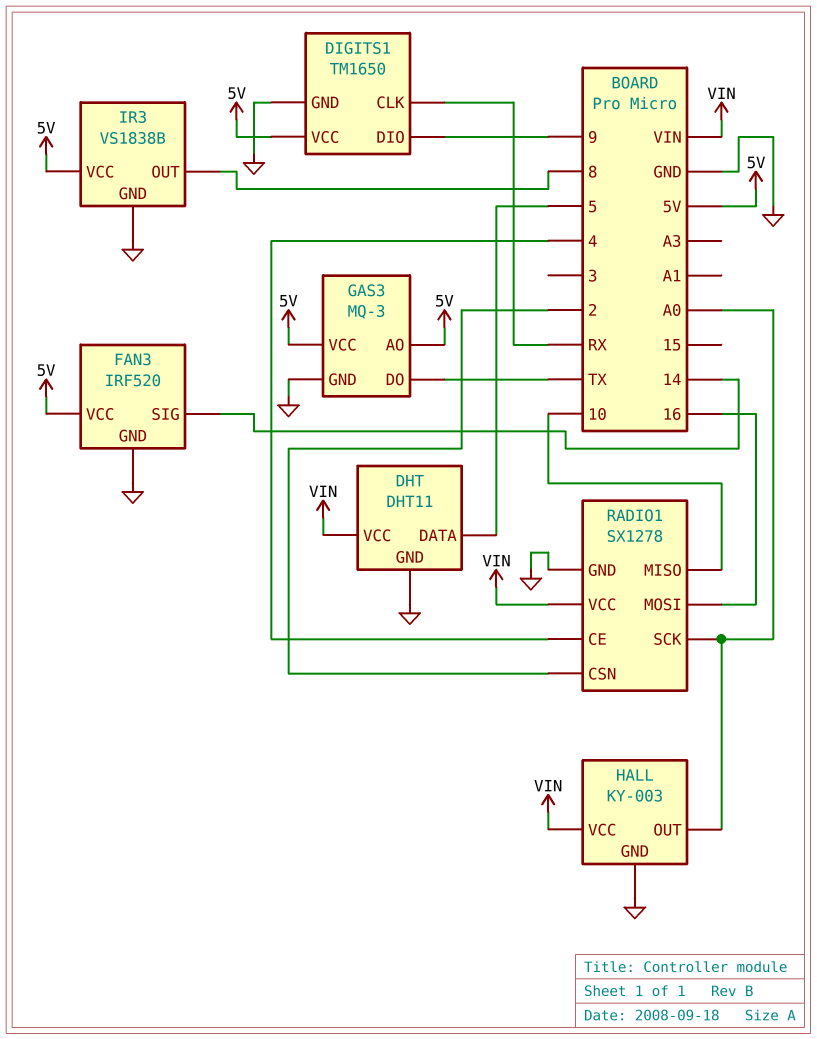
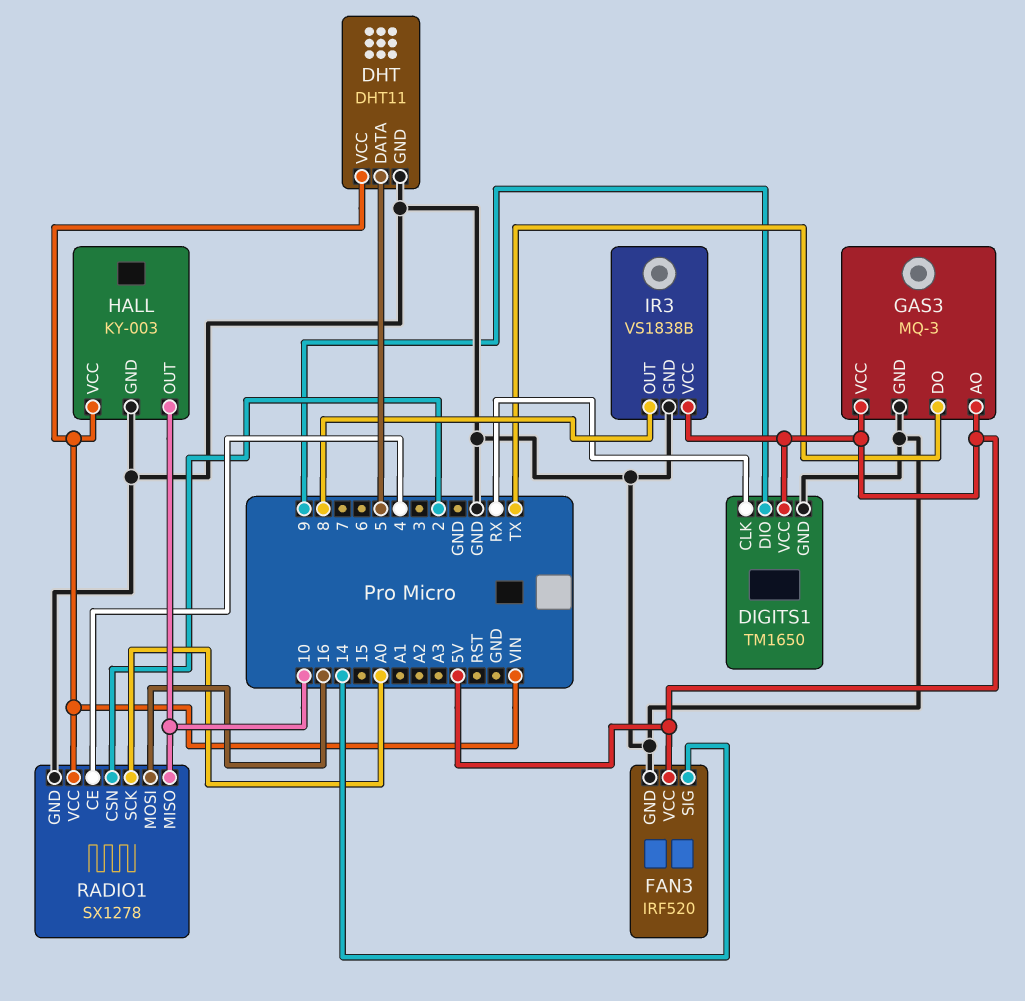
HALL pin OUT: A0 -> 10

